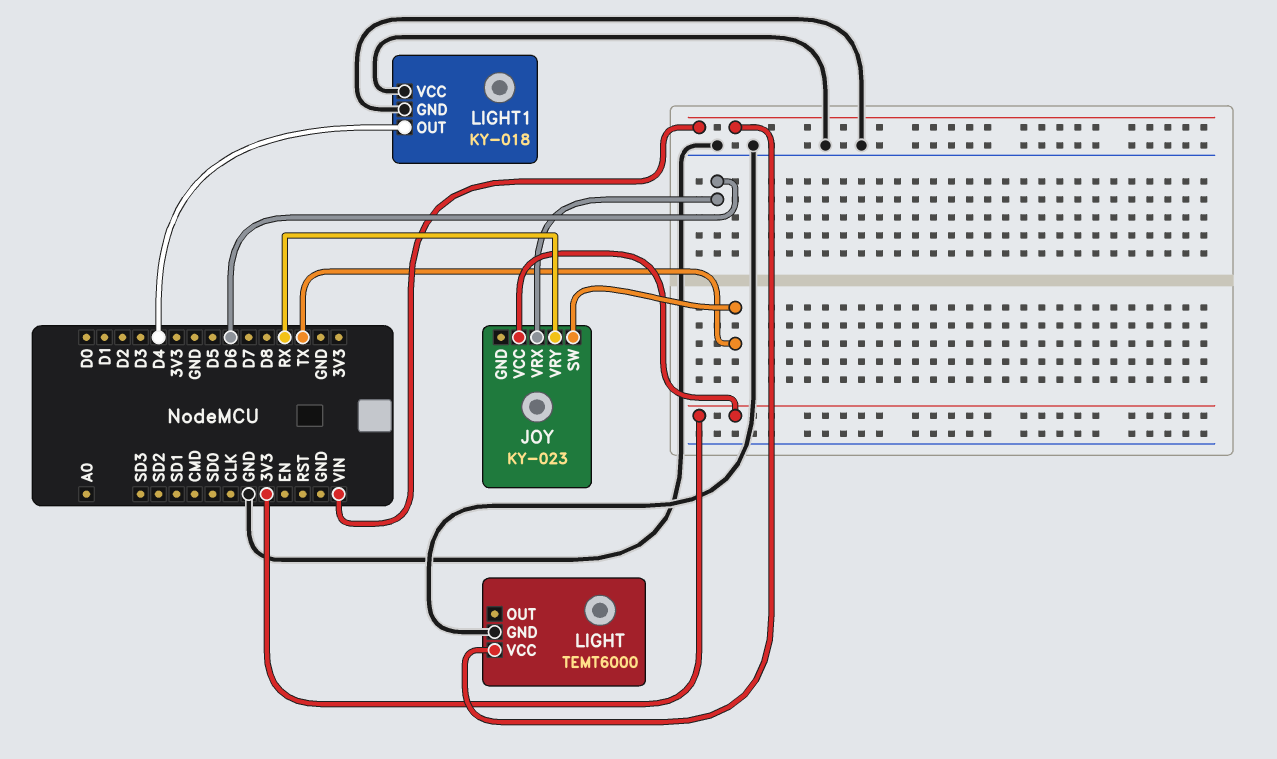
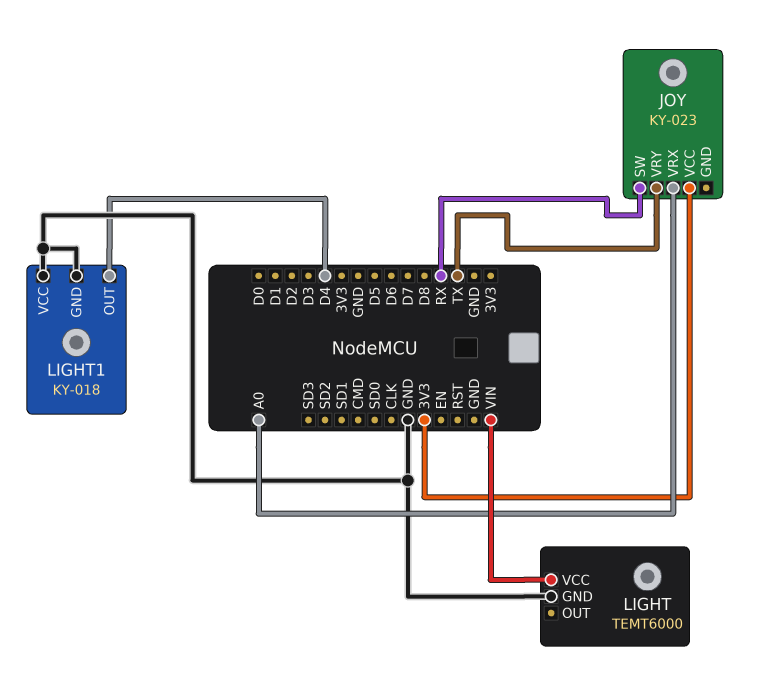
JOY pin SW: TX -> RX
JOY pin VRX: D6 -> A0
JOY pin VRY: RX -> TX

